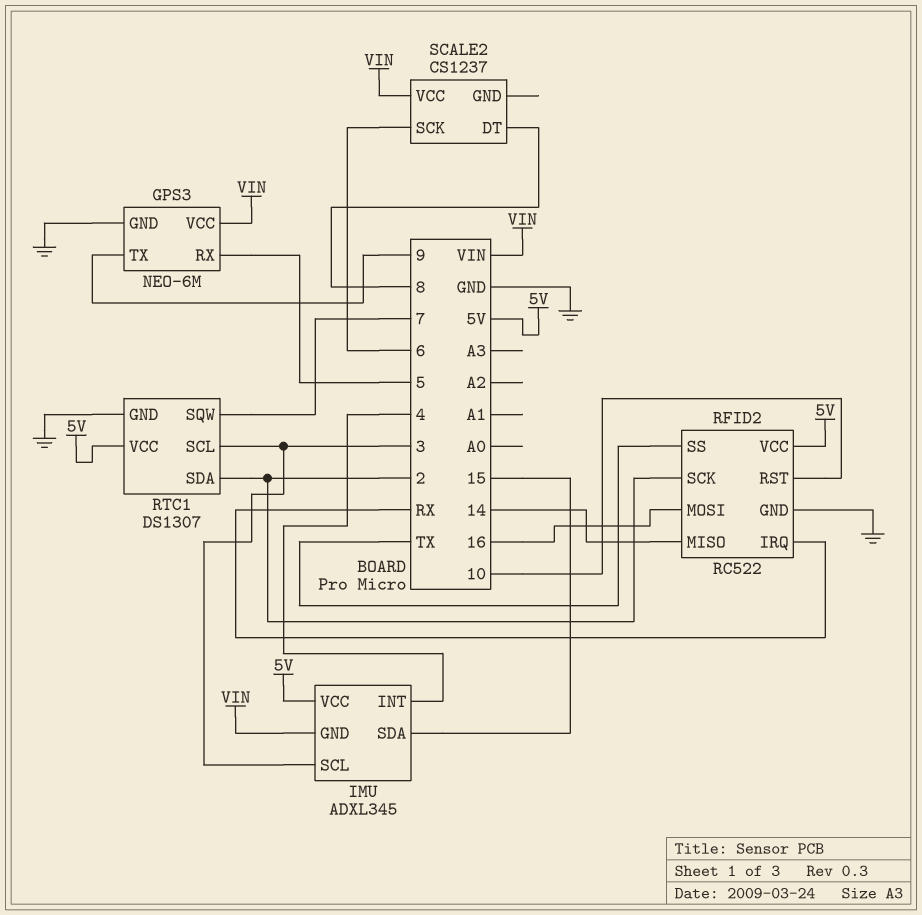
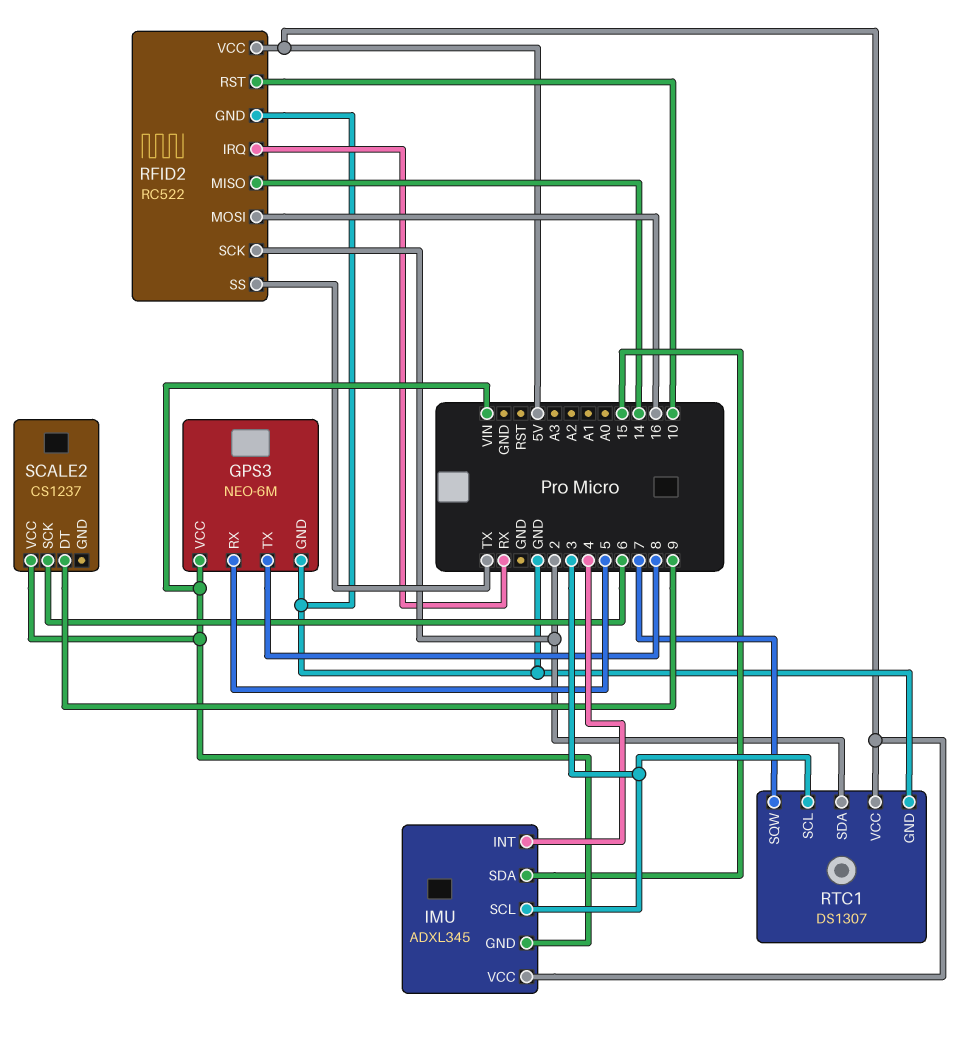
GPS3 pin TX: 9 -> 8
SCALE2 pin DT: 8 -> 9

